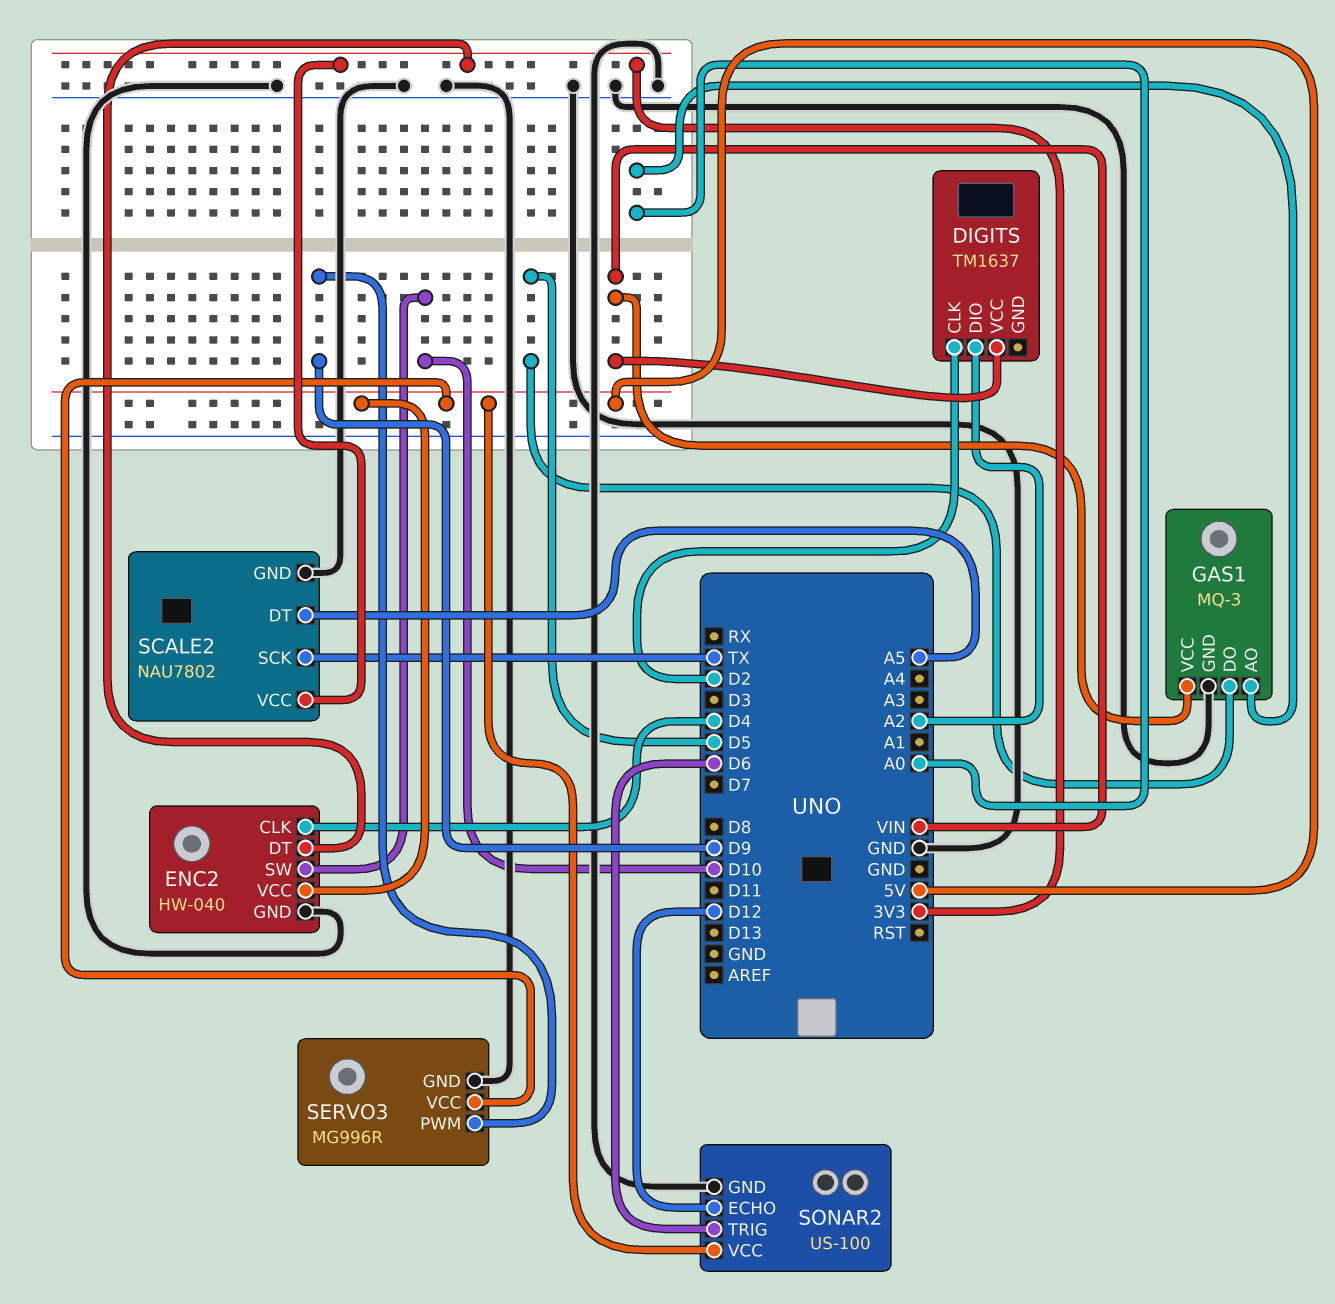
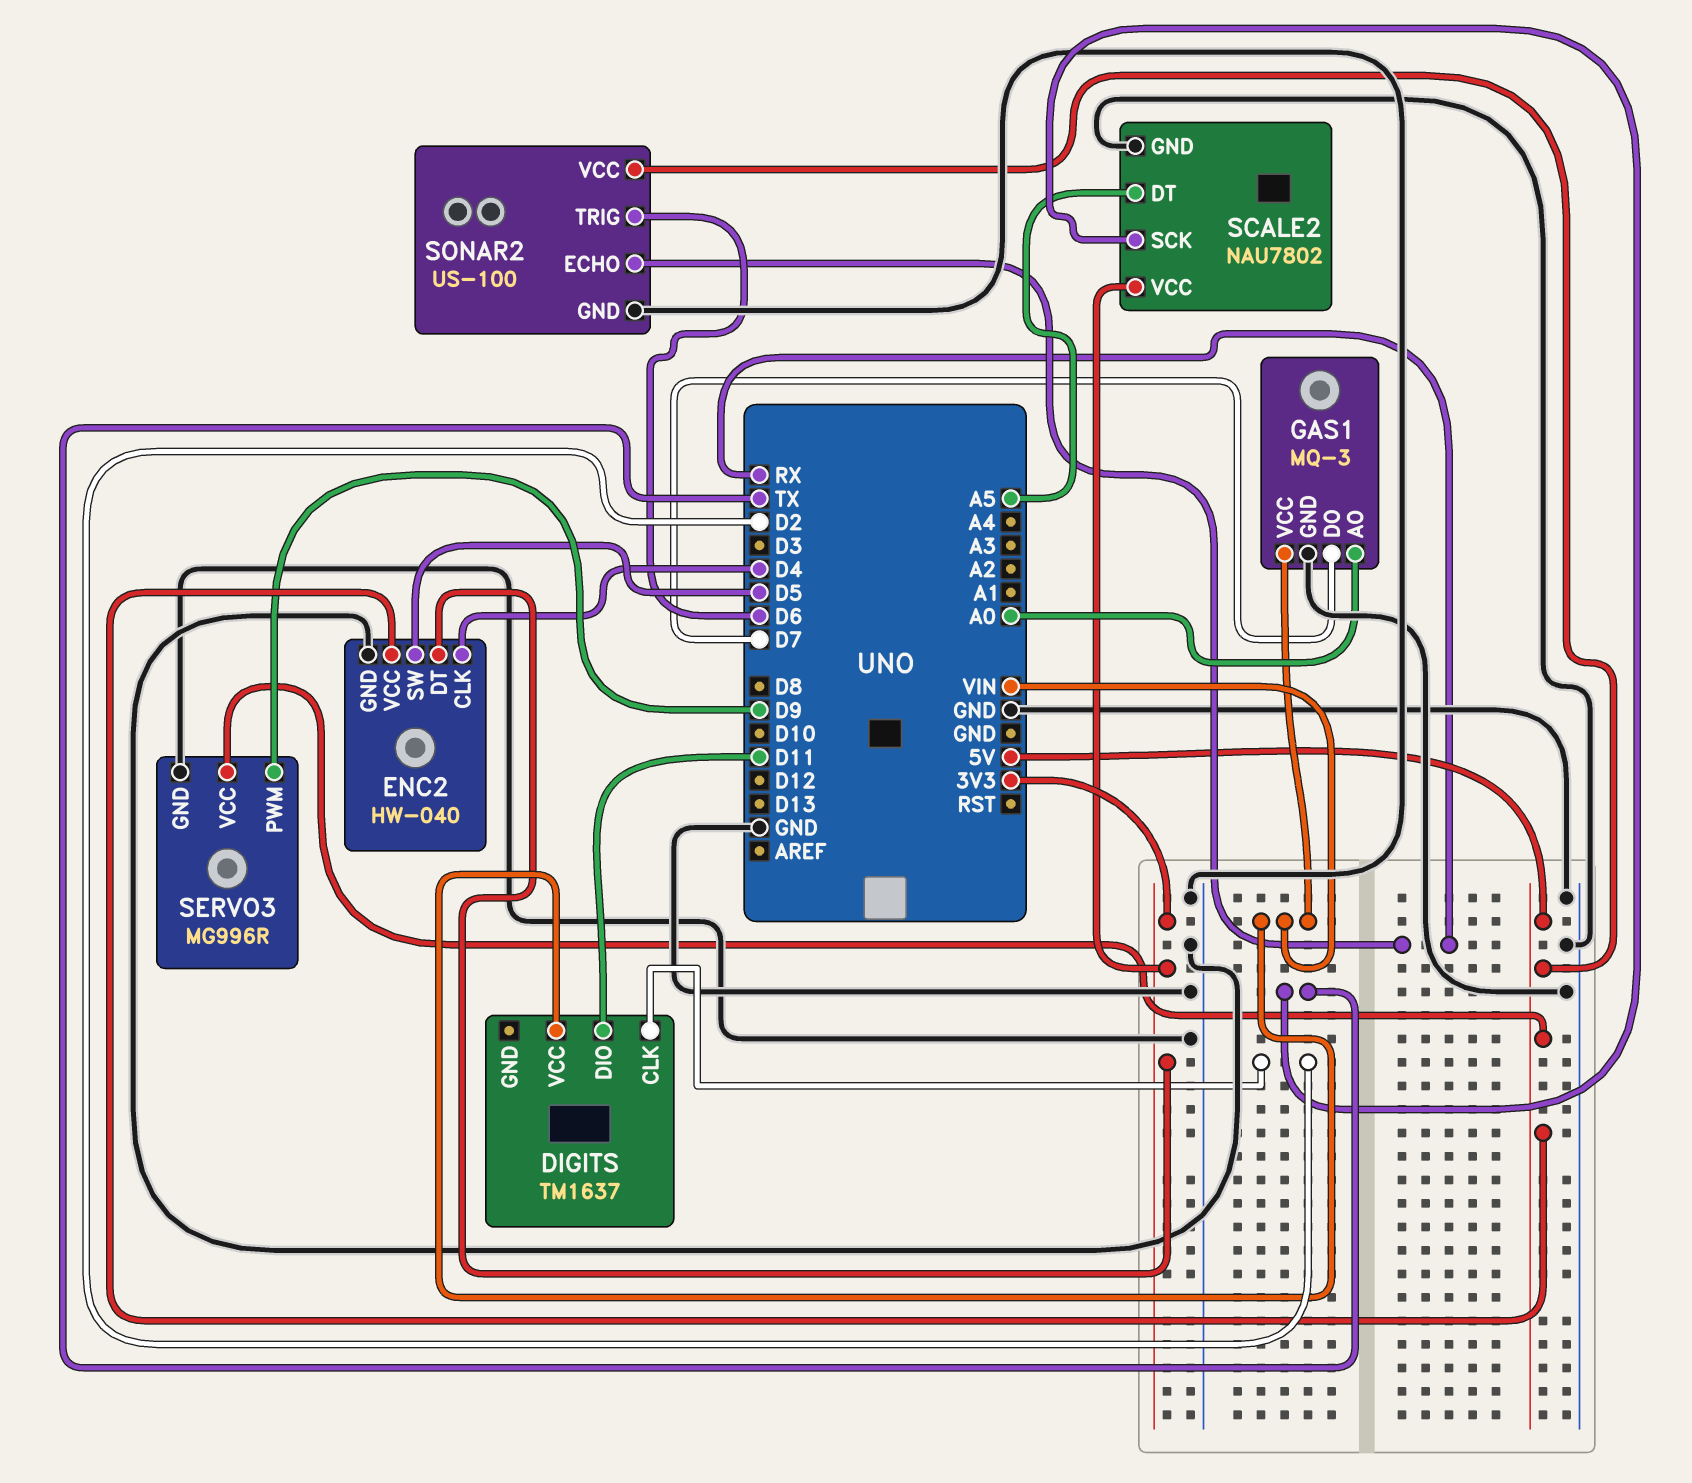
DIGITS pin DIO: A2 -> D11
ENC2 pin SW: D10 -> D5
GAS1 pin DO: D5 -> D7
SONAR2 pin ECHO: D12 -> RX

